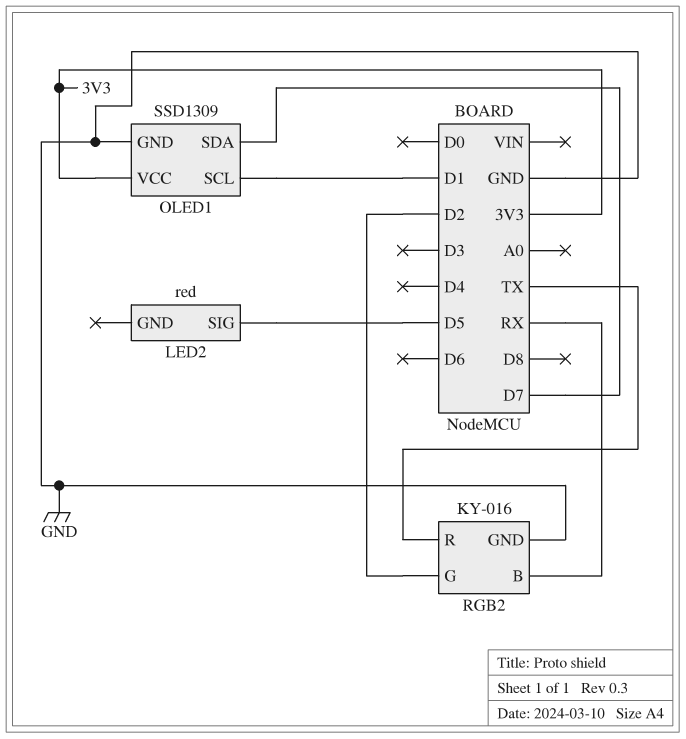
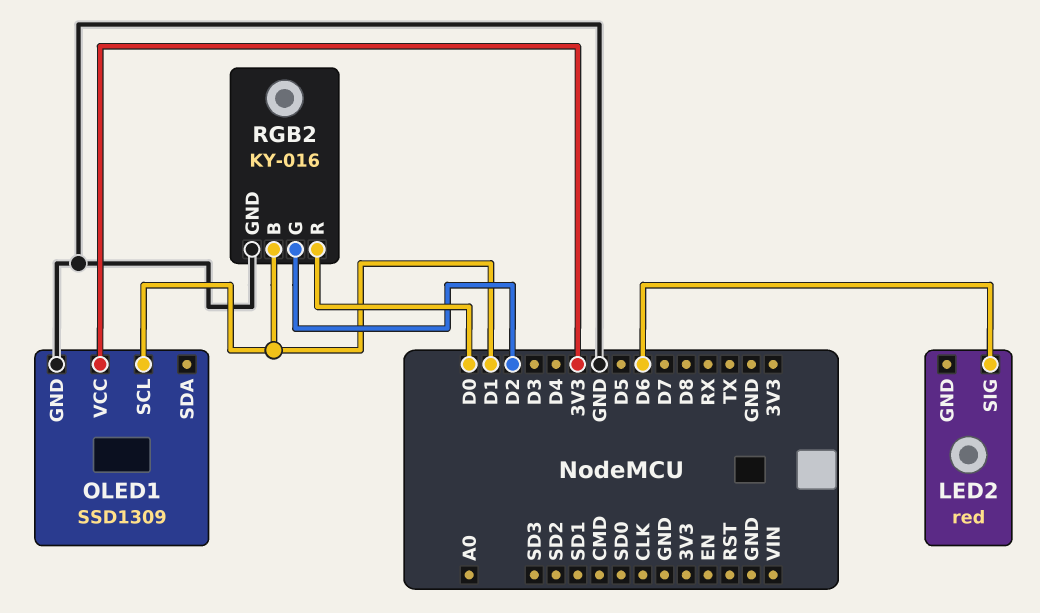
LED2 pin SIG: D5 -> D6
OLED1 pin SDA: D7 -> none
RGB2 pin B: RX -> D1
RGB2 pin R: TX -> D0

